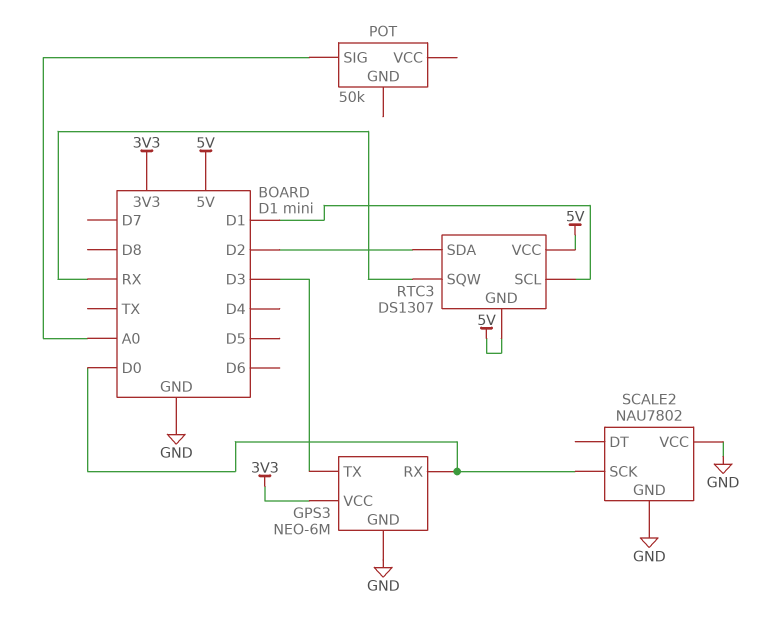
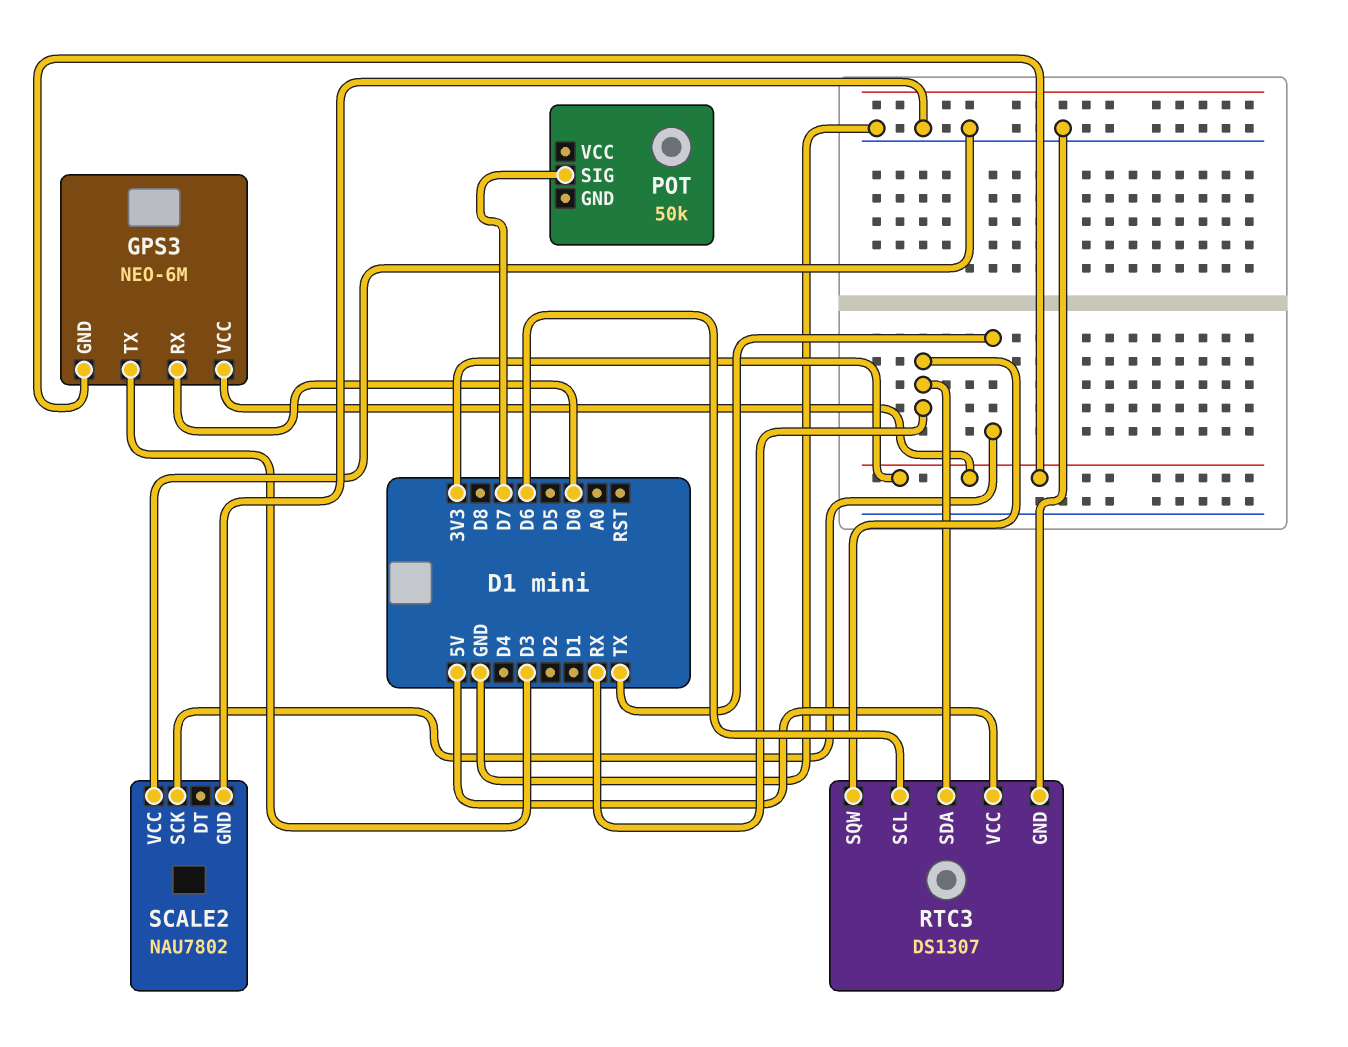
GPS3 pin GND: GND -> 3V3
POT pin SIG: A0 -> D7
RTC3 pin GND: 5V -> GND
RTC3 pin SCL: D1 -> D6
RTC3 pin SDA: D2 -> RX
SCALE2 pin SCK: D0 -> TX

